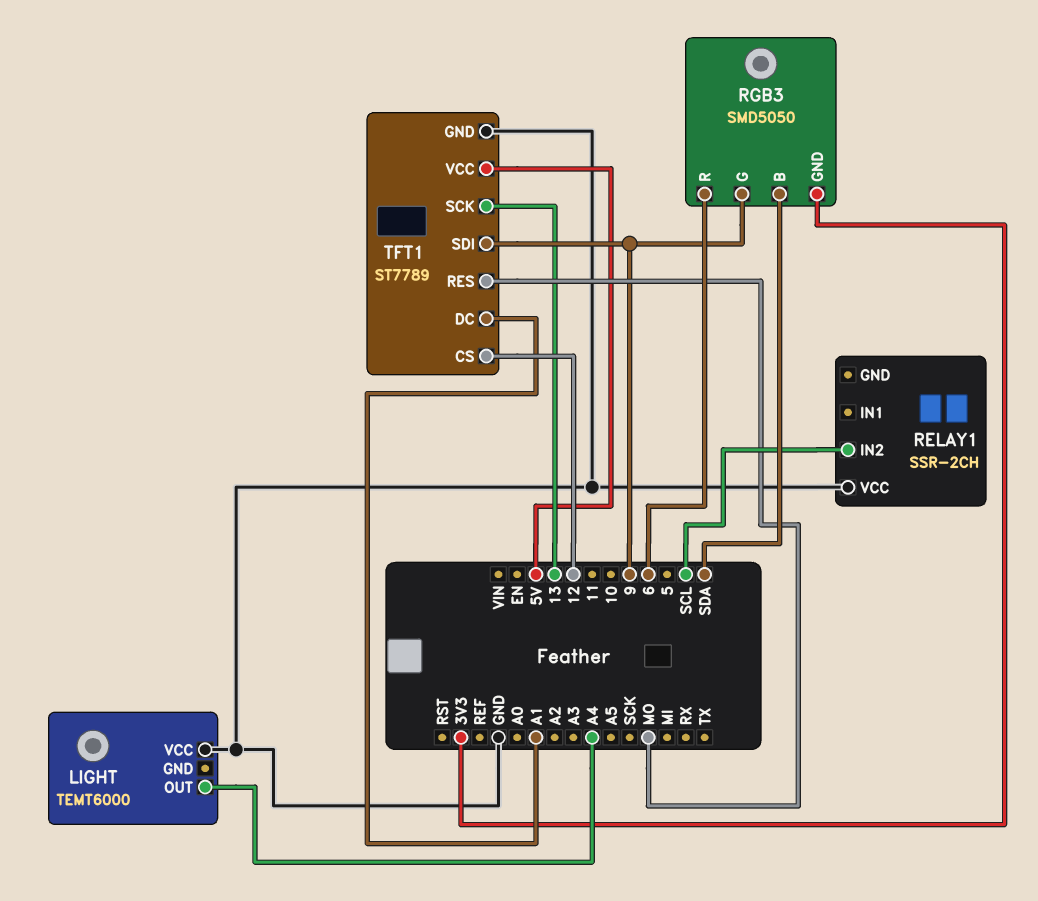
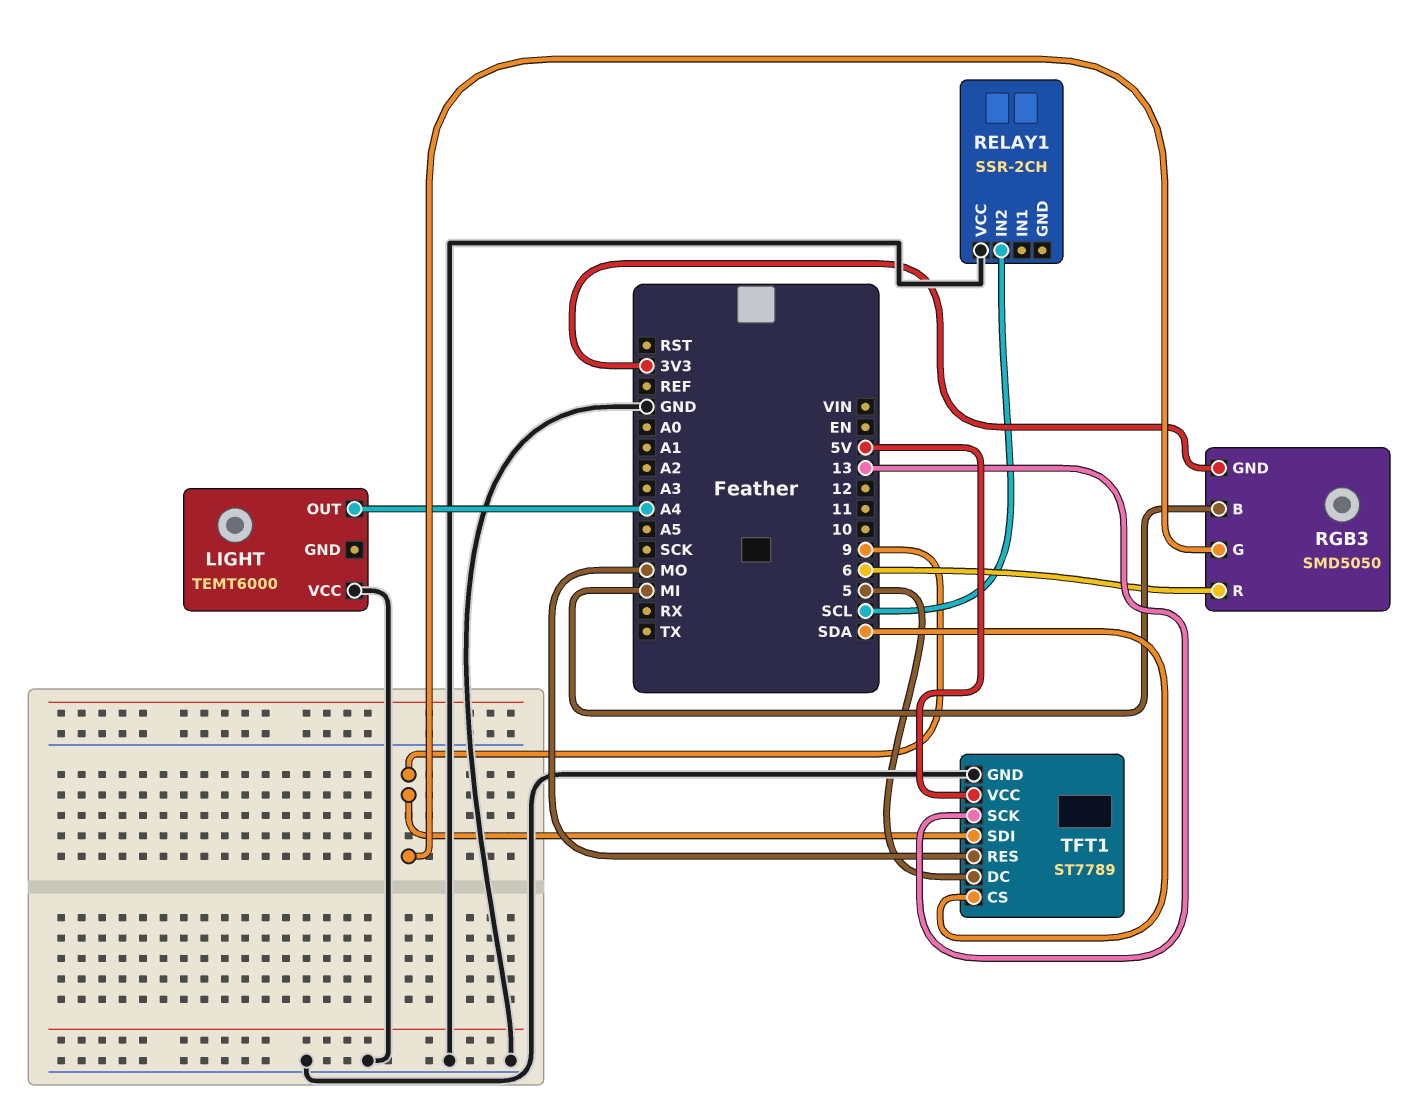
RGB3 pin B: SDA -> MI
TFT1 pin CS: 12 -> SDA
TFT1 pin DC: A1 -> 5

